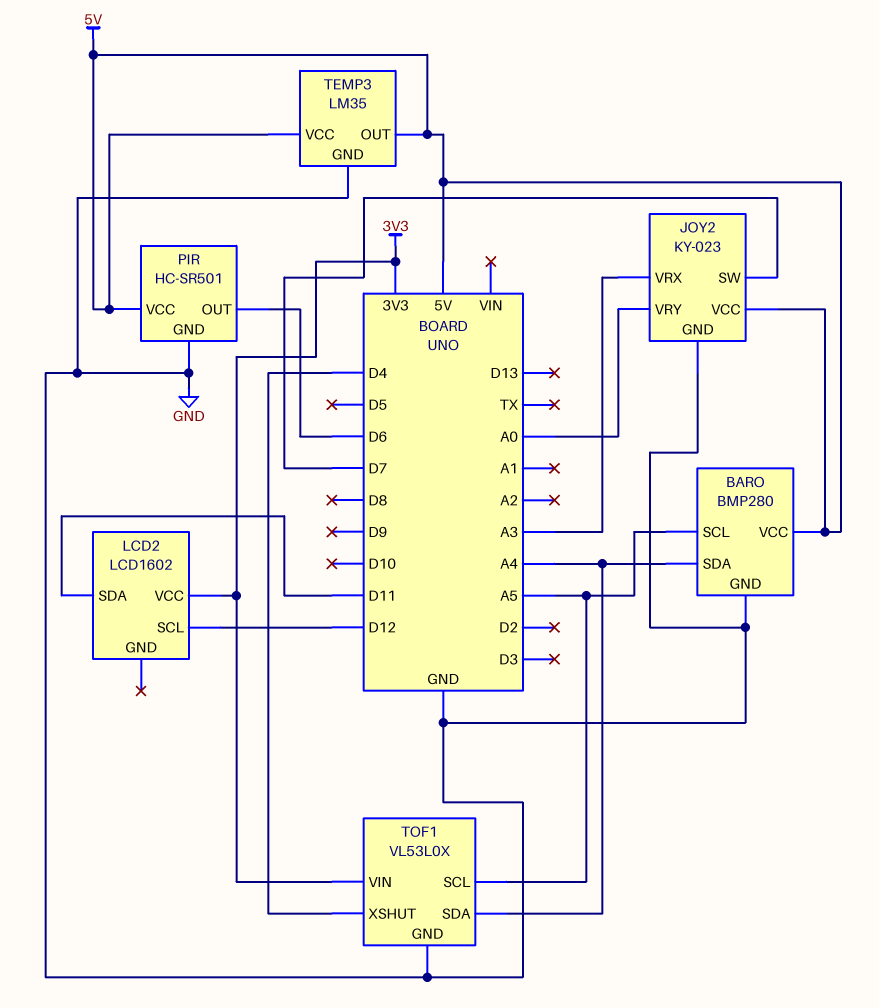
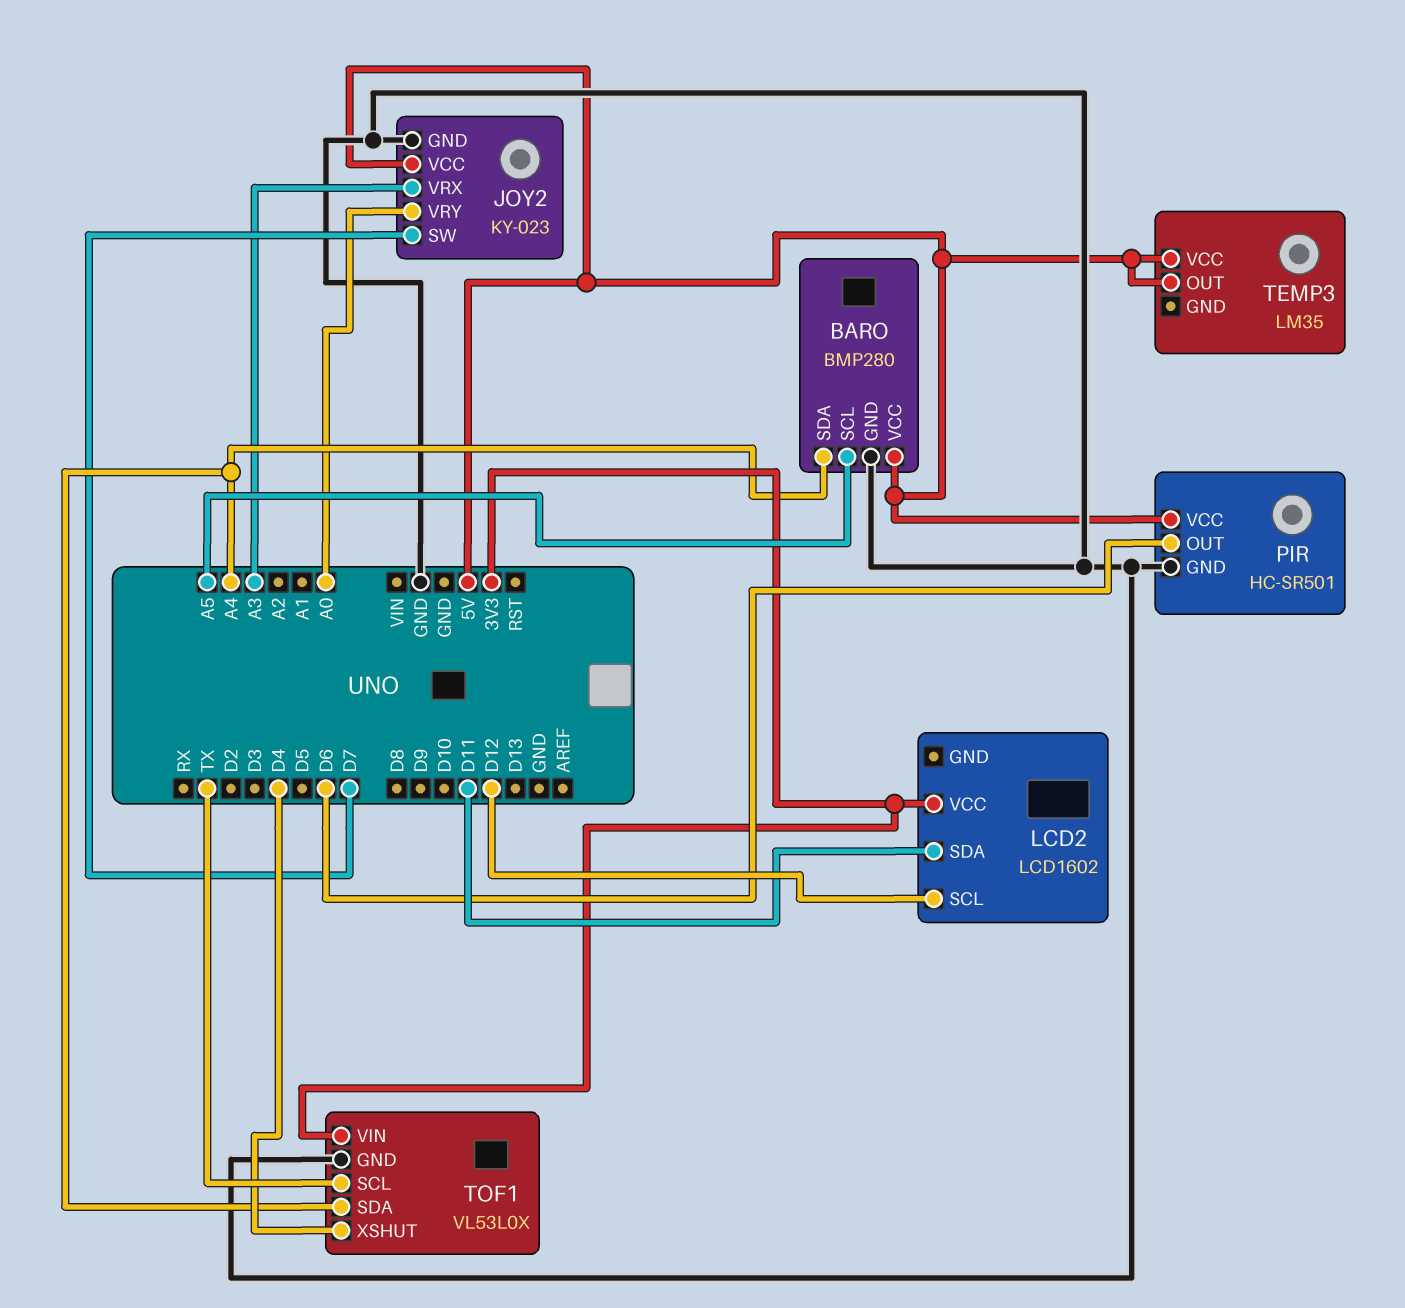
TEMP3 pin GND: GND -> none
TOF1 pin SCL: A5 -> TX

